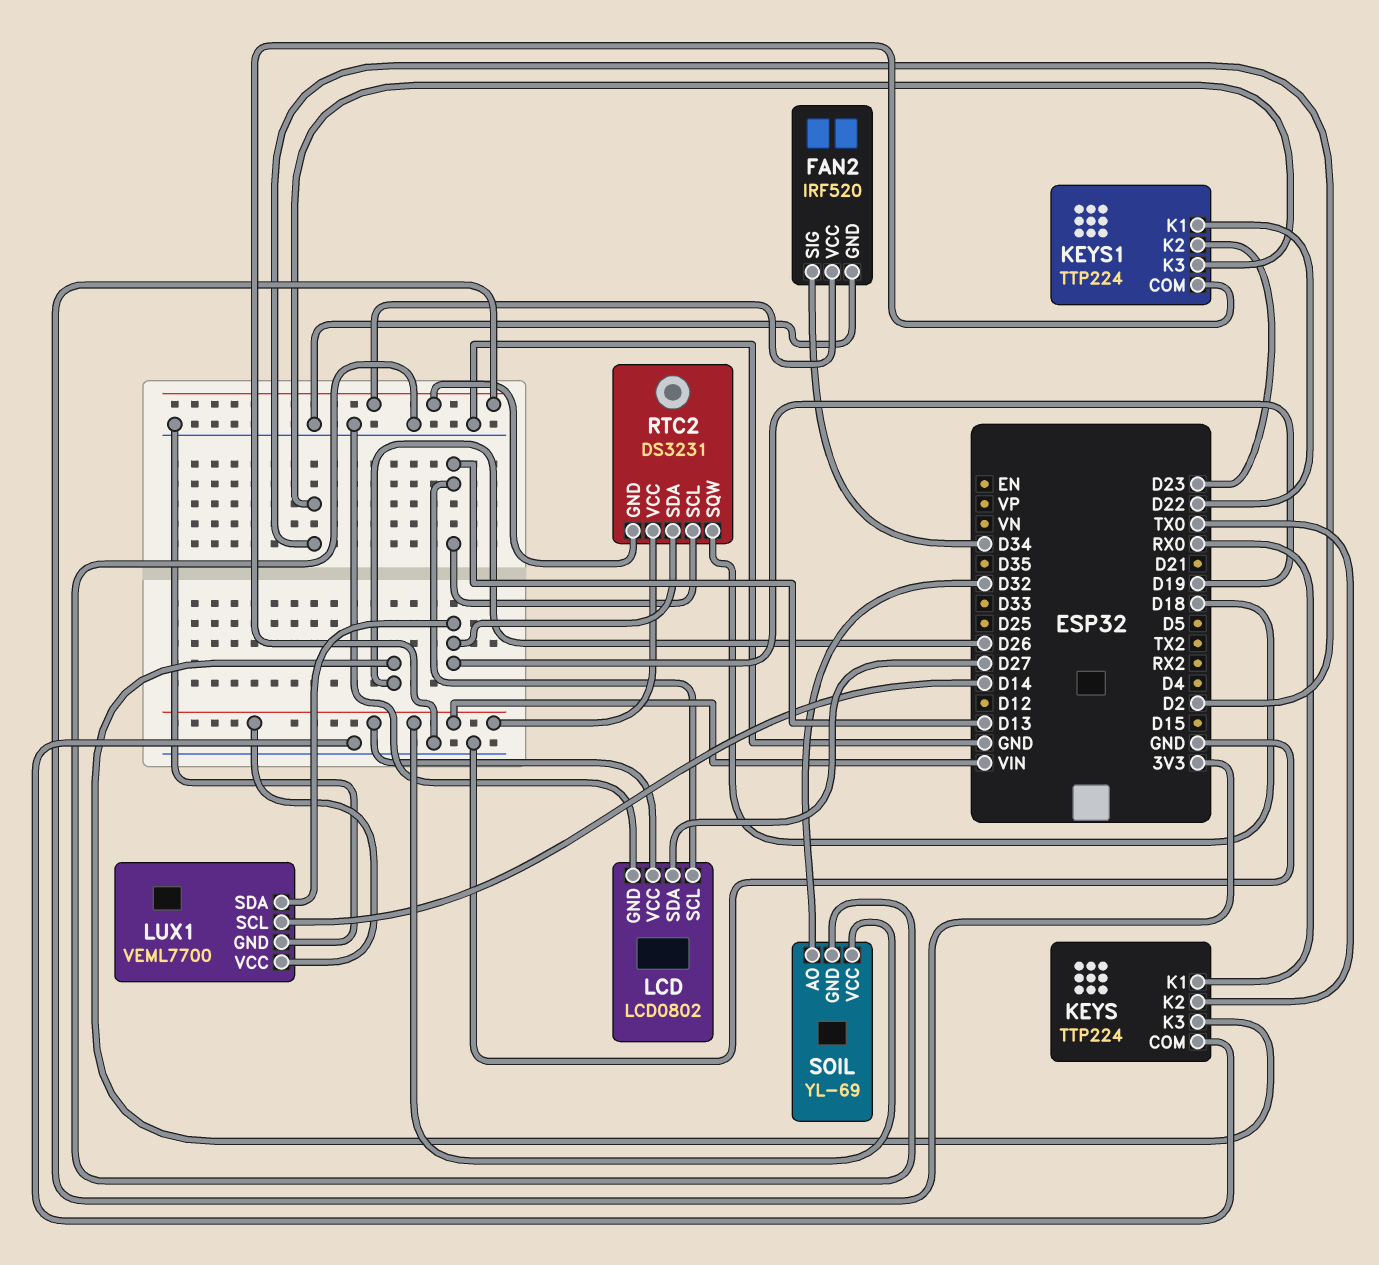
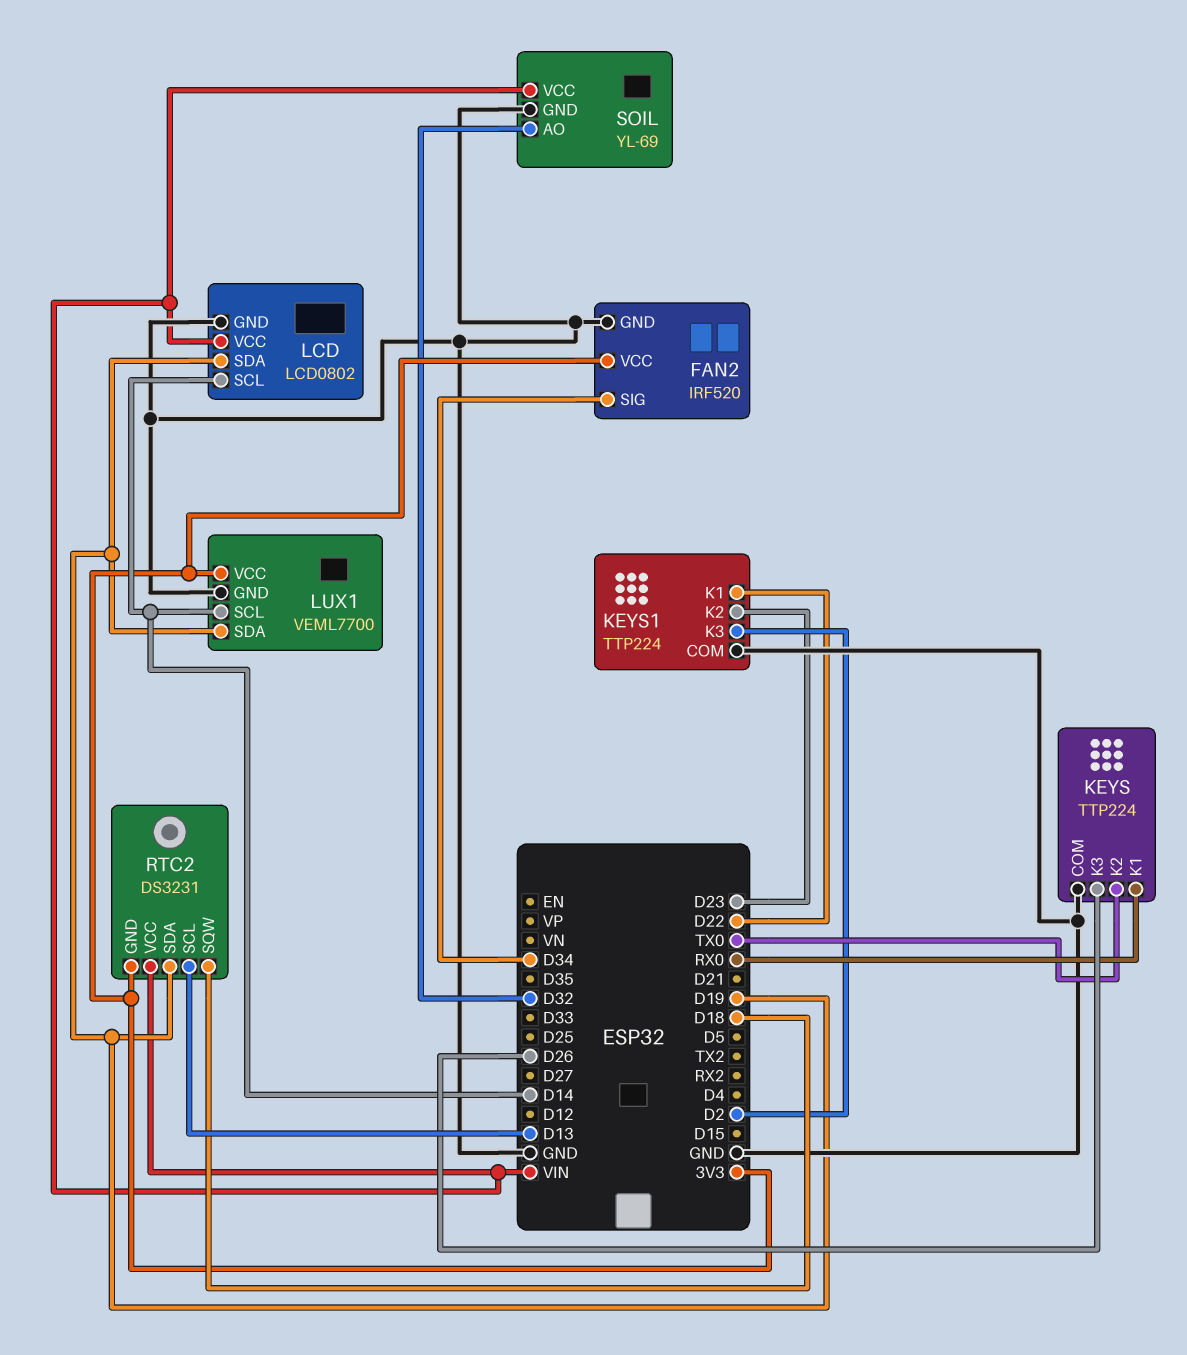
LCD pin SCL: D13 -> D14
LCD pin SDA: D27 -> D19
LUX1 pin VCC: VIN -> 3V3

